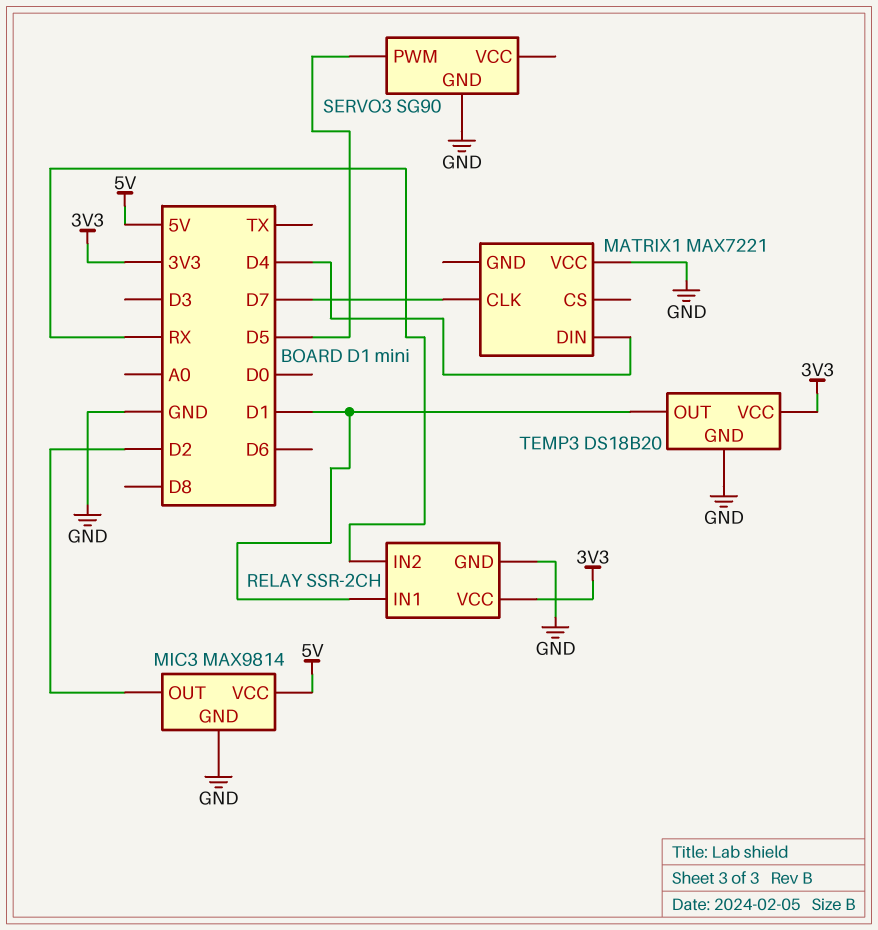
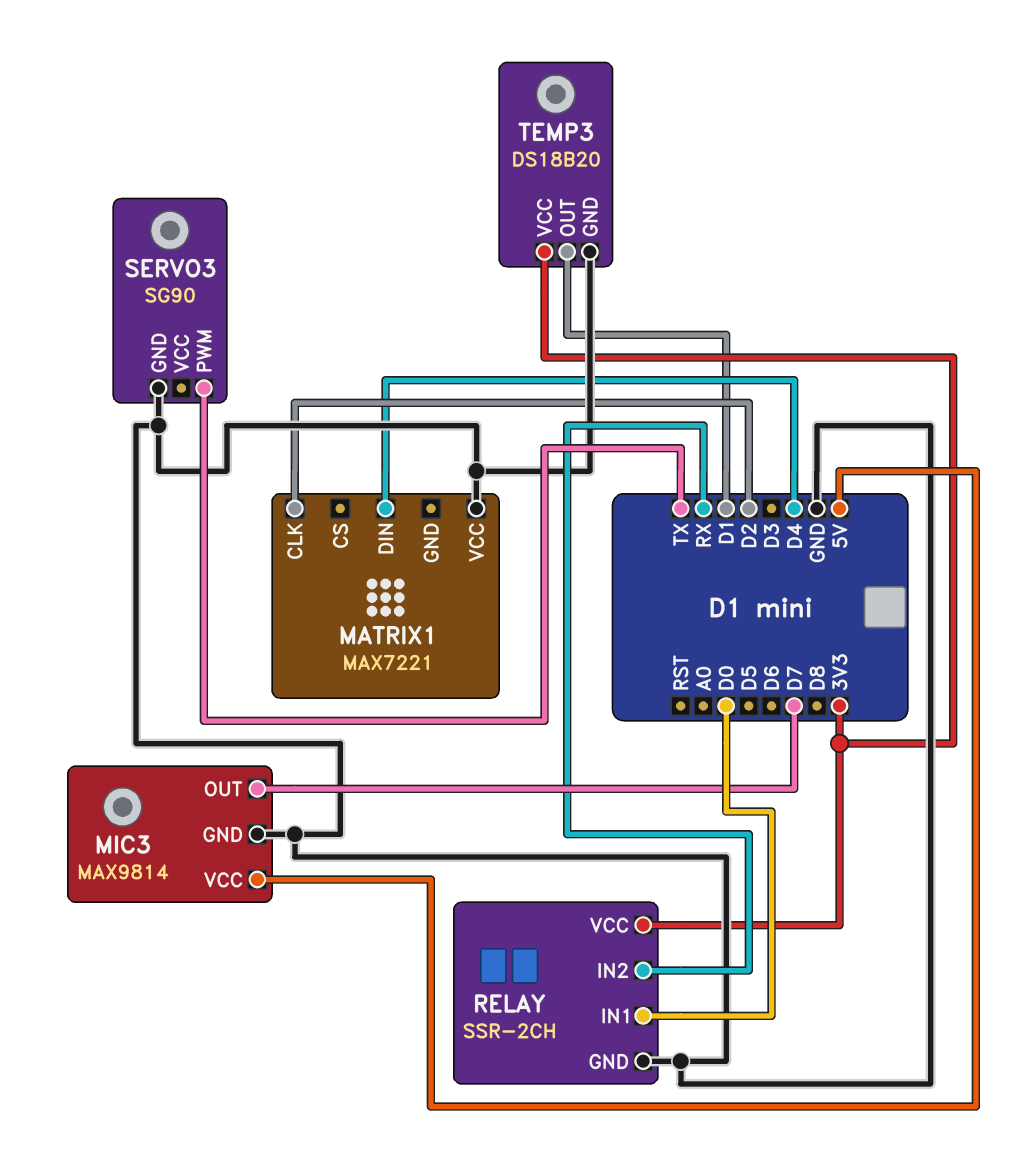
MATRIX1 pin CLK: D7 -> D2
MIC3 pin OUT: D2 -> D7
RELAY pin IN1: D1 -> D0
SERVO3 pin PWM: D5 -> TX

